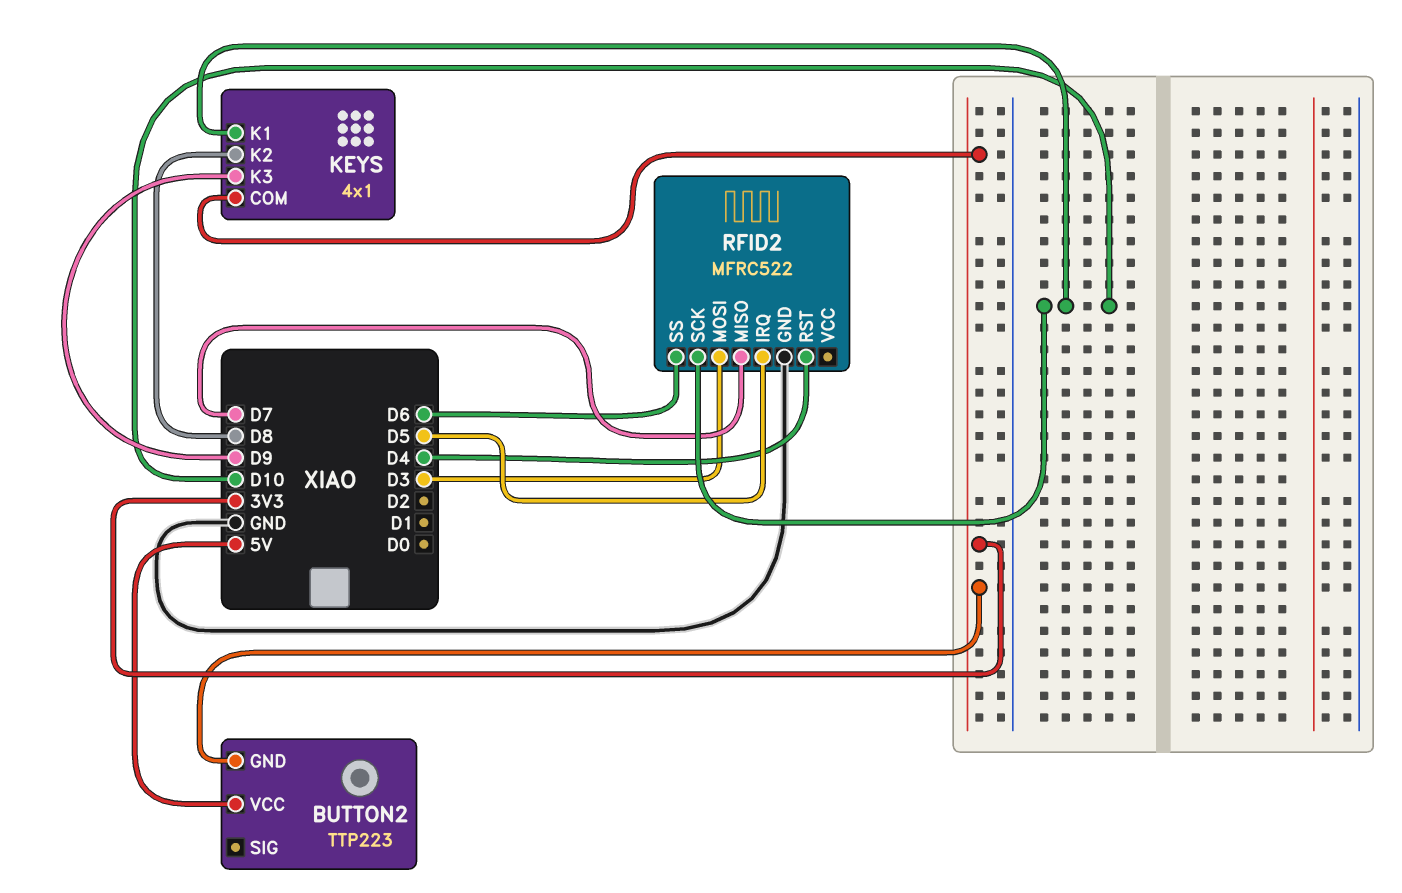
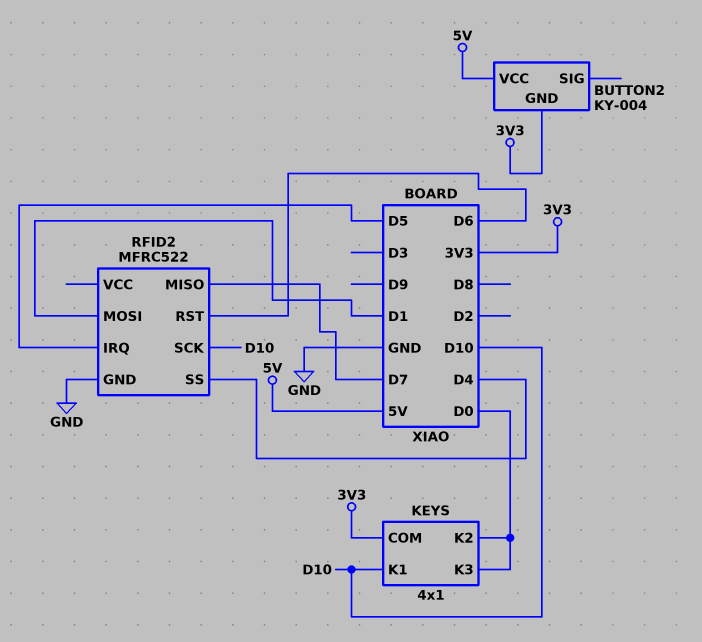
BUTTON2: TTP223 -> KY-004
KEYS pin K2: D8 -> D0
KEYS pin K3: D9 -> D0
RFID2 pin MOSI: D3 -> D1
RFID2 pin RST: D4 -> D6
RFID2 pin SS: D6 -> D4

